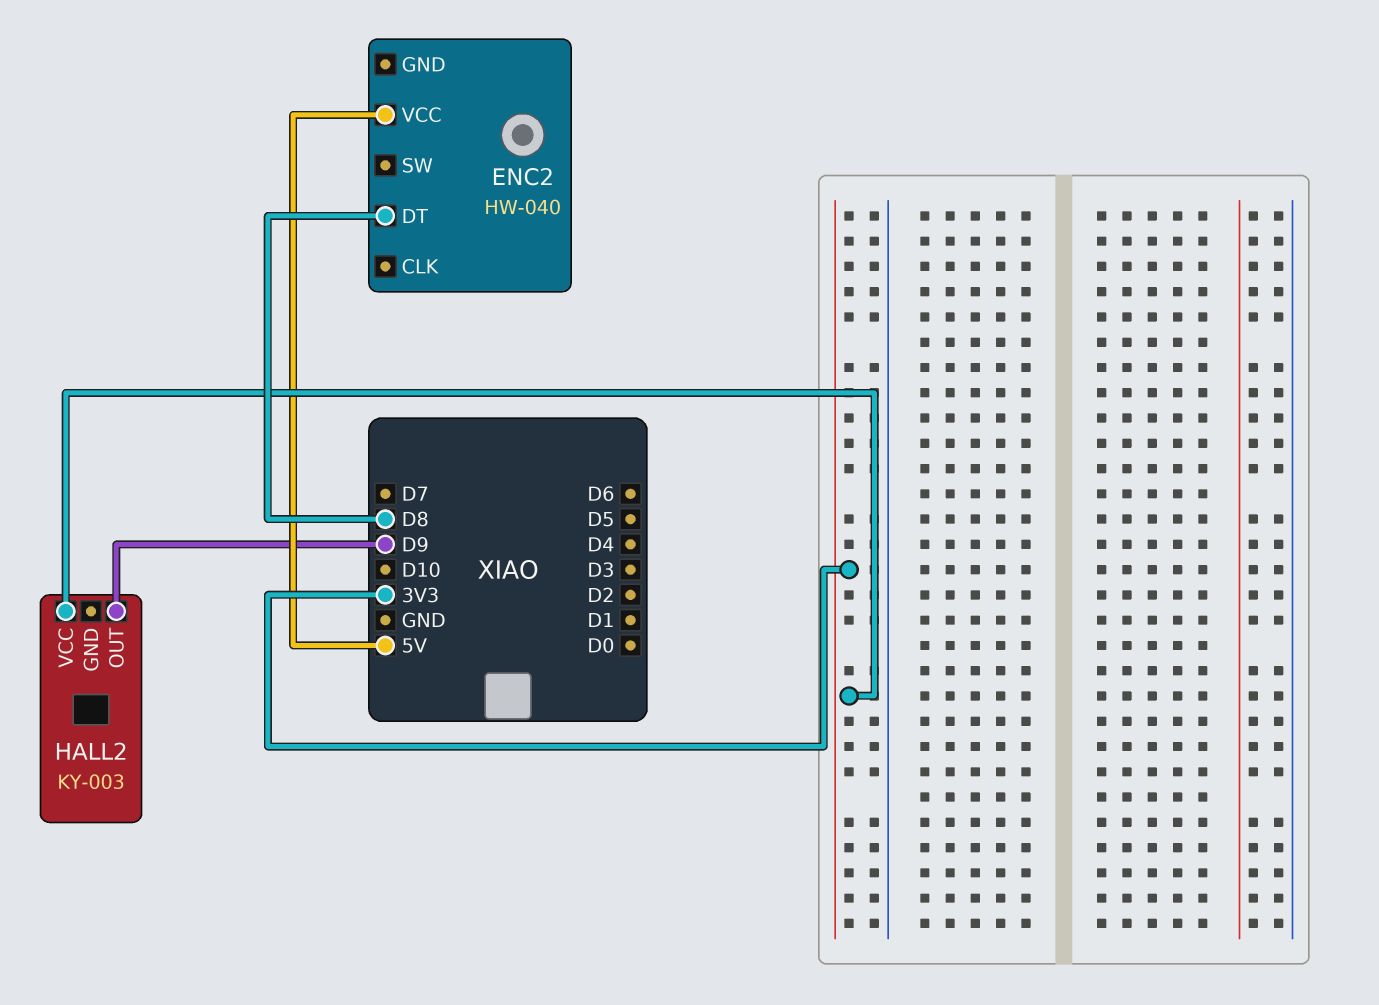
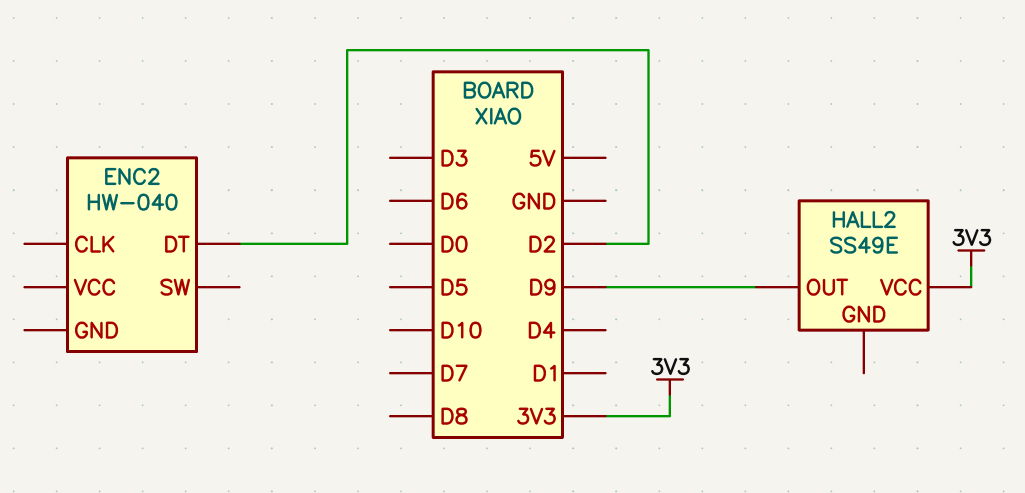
ENC2 pin DT: D8 -> D2
ENC2 pin VCC: 5V -> none
HALL2: KY-003 -> SS49E

